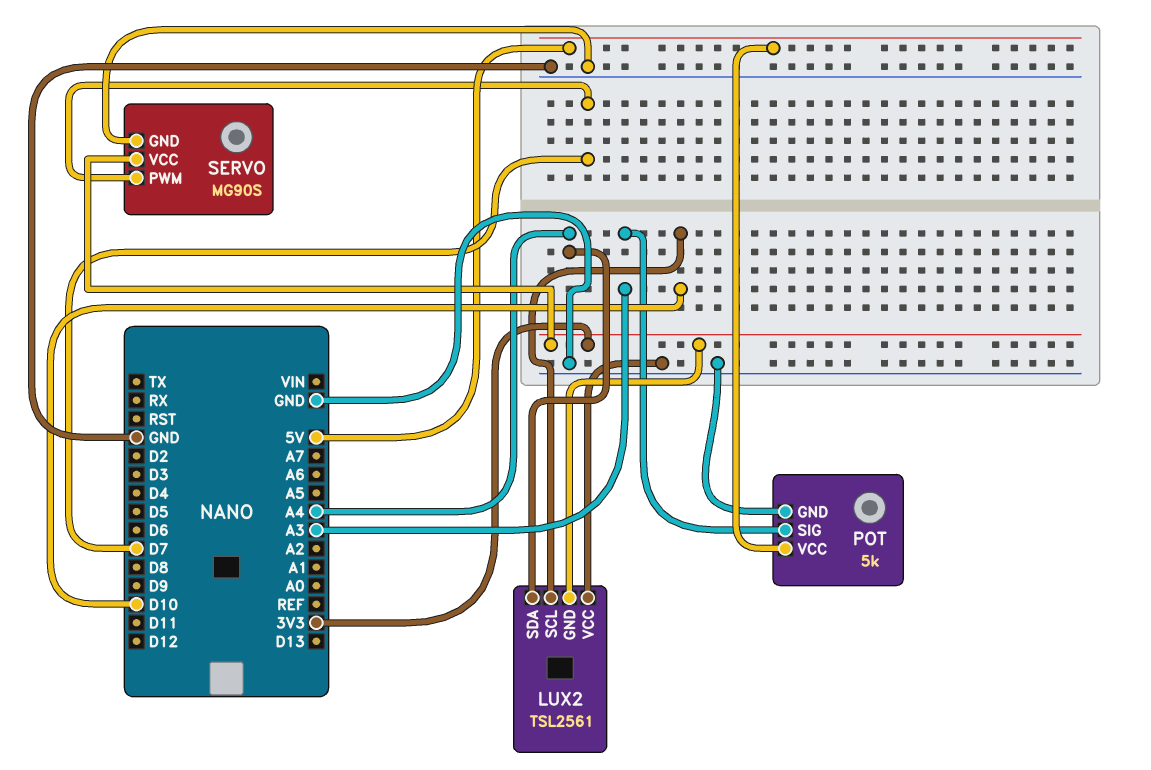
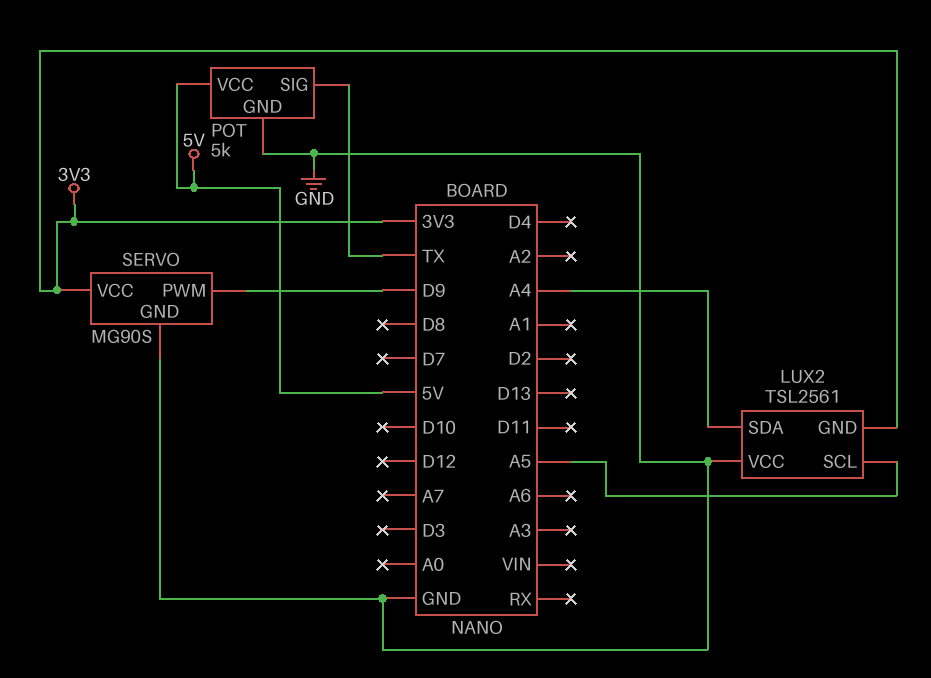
LUX2 pin SCL: D10 -> A5
POT pin SIG: A3 -> TX
SERVO pin PWM: D7 -> D9

